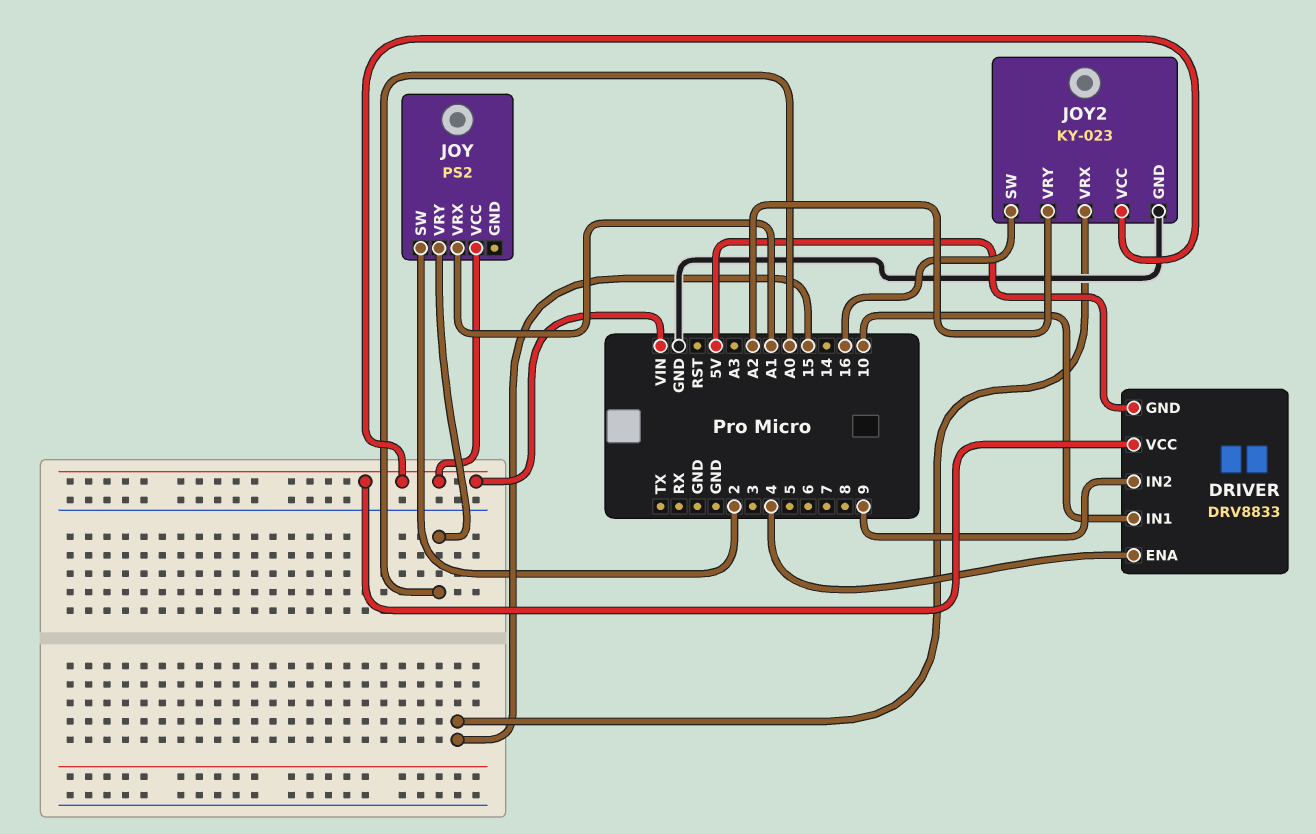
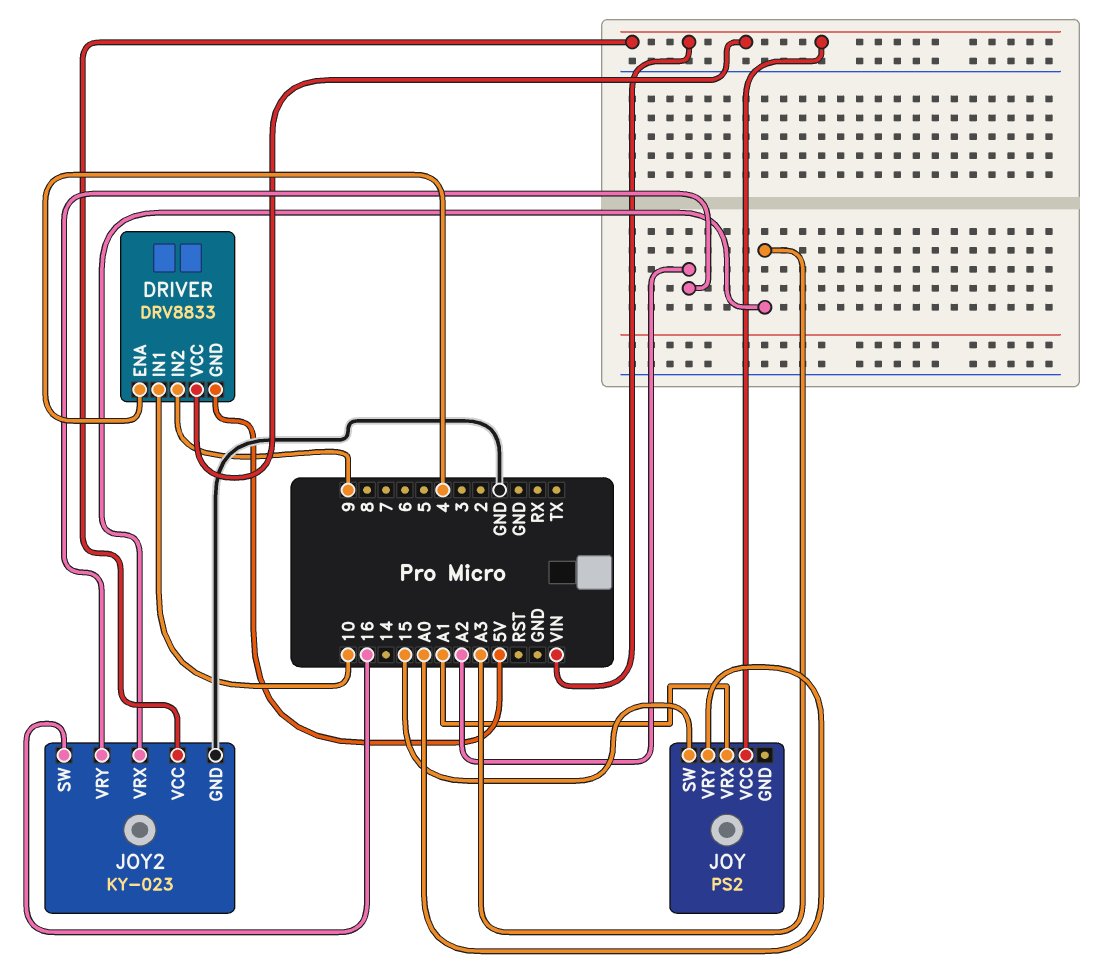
JOY pin SW: 2 -> 15
JOY2 pin VRX: 15 -> A3

